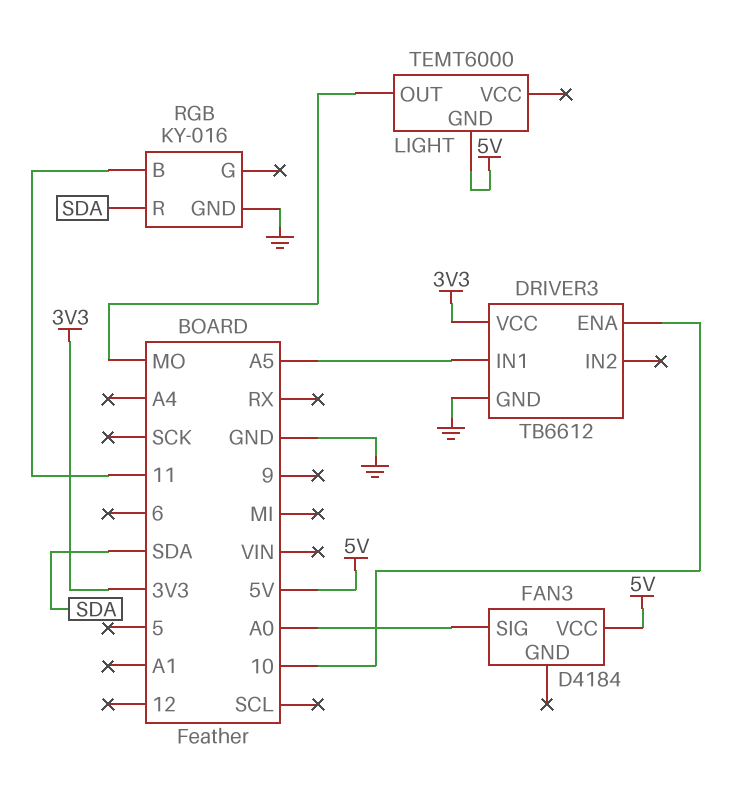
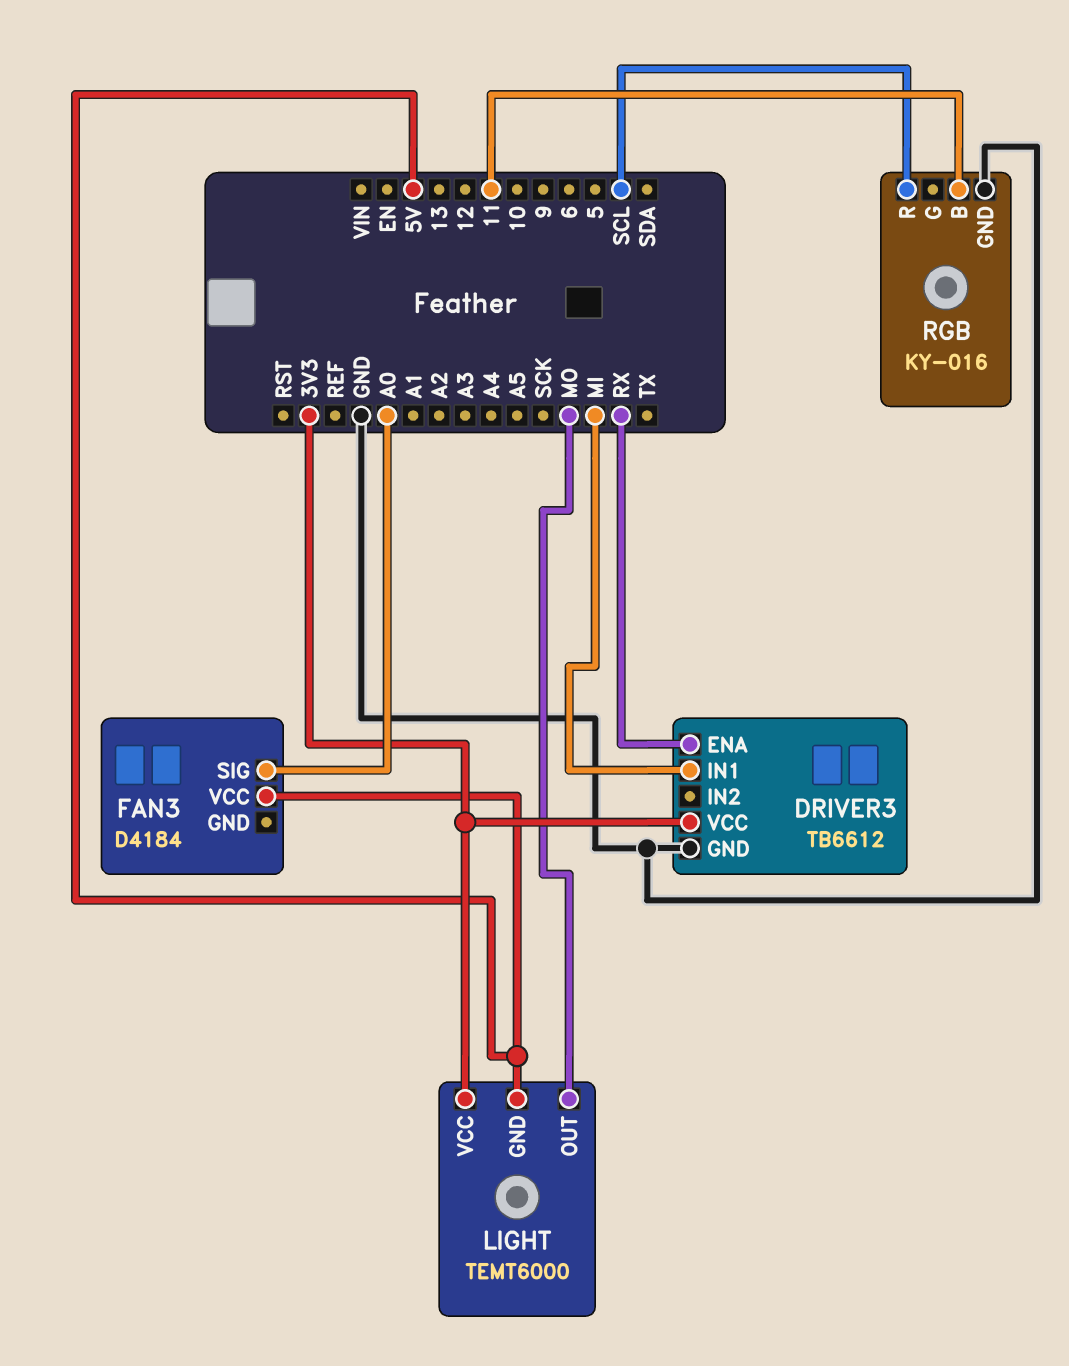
DRIVER3 pin ENA: 10 -> RX
DRIVER3 pin IN1: A5 -> MI
LIGHT pin VCC: none -> 3V3
RGB pin R: SDA -> SCL

